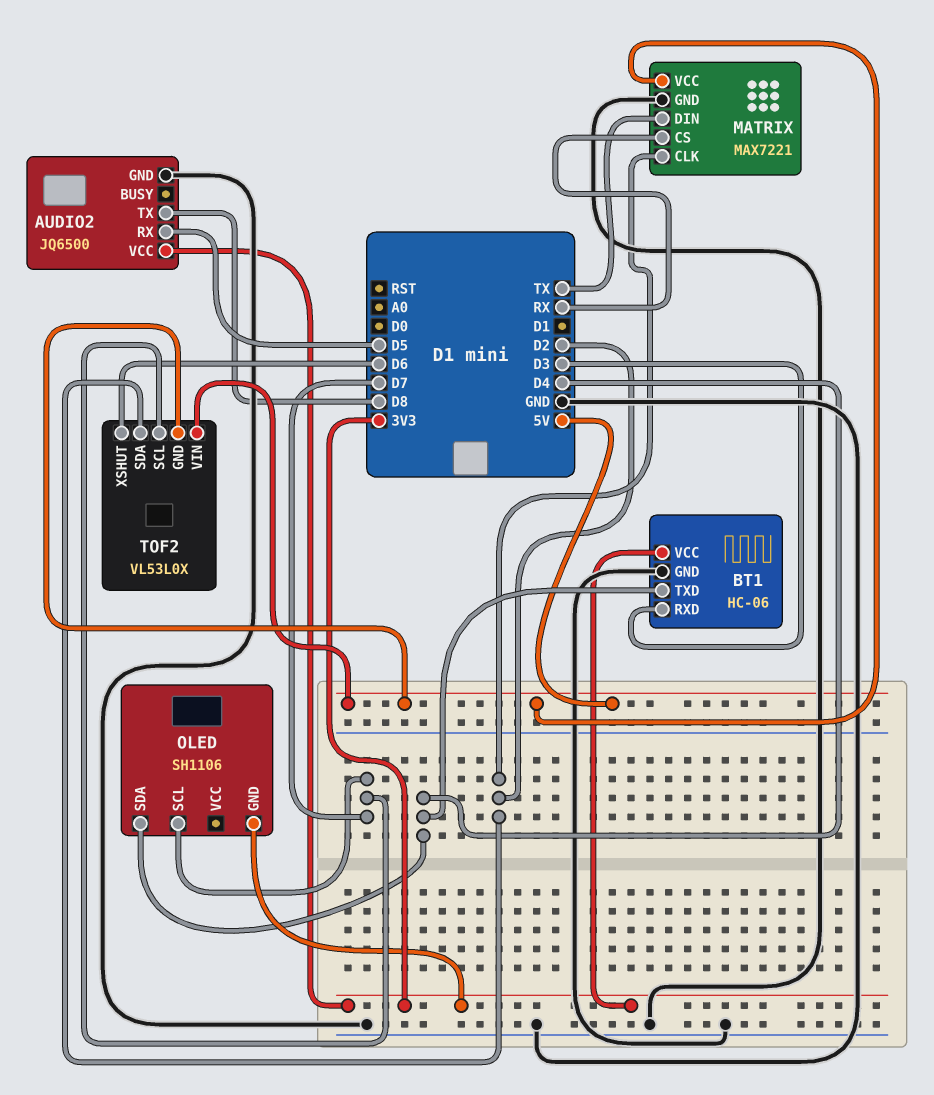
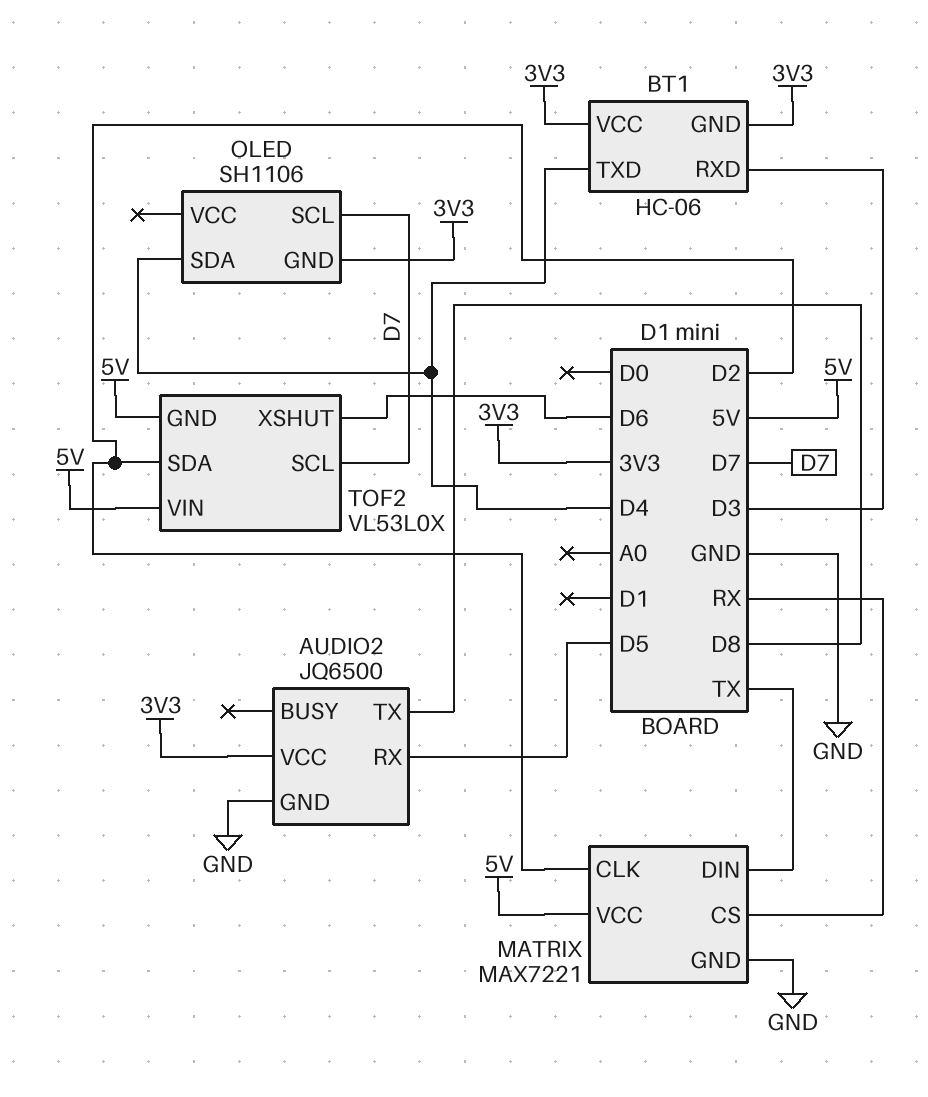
BT1 pin GND: GND -> 3V3

